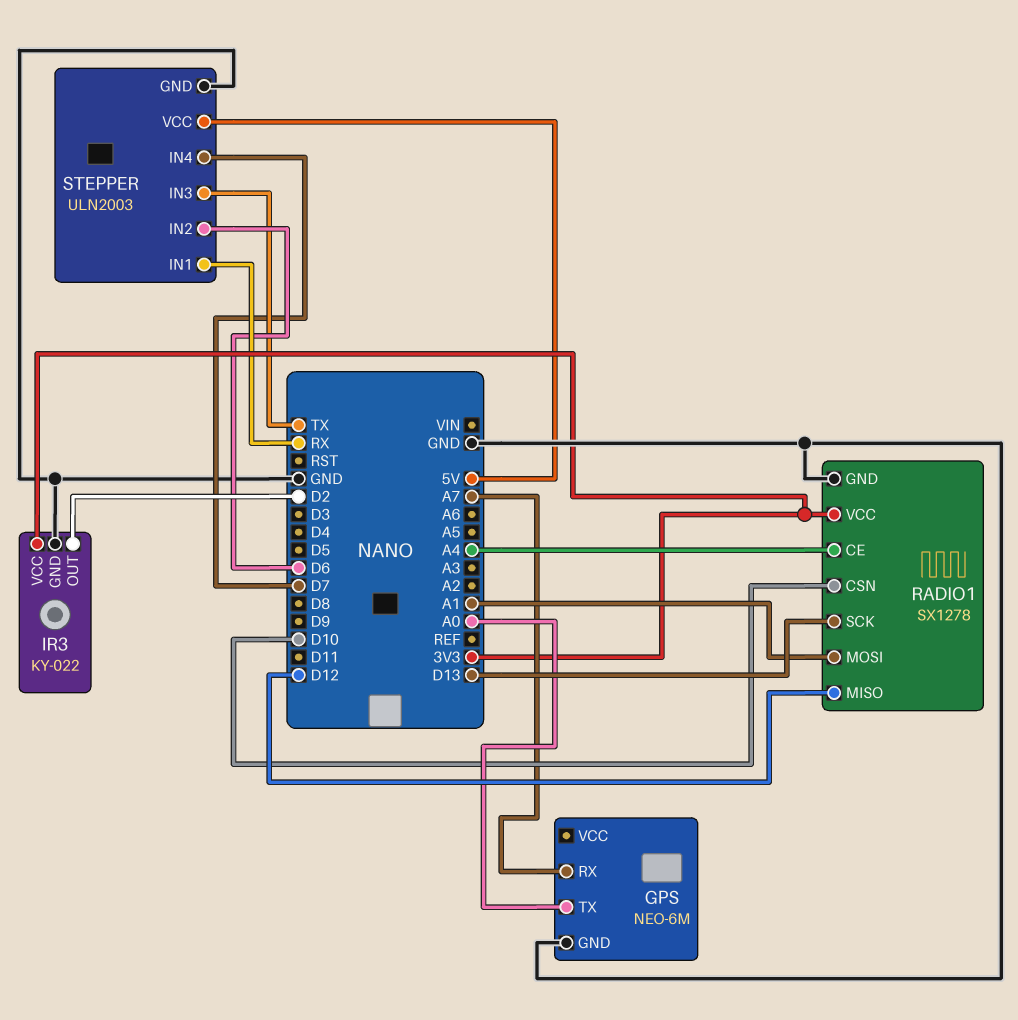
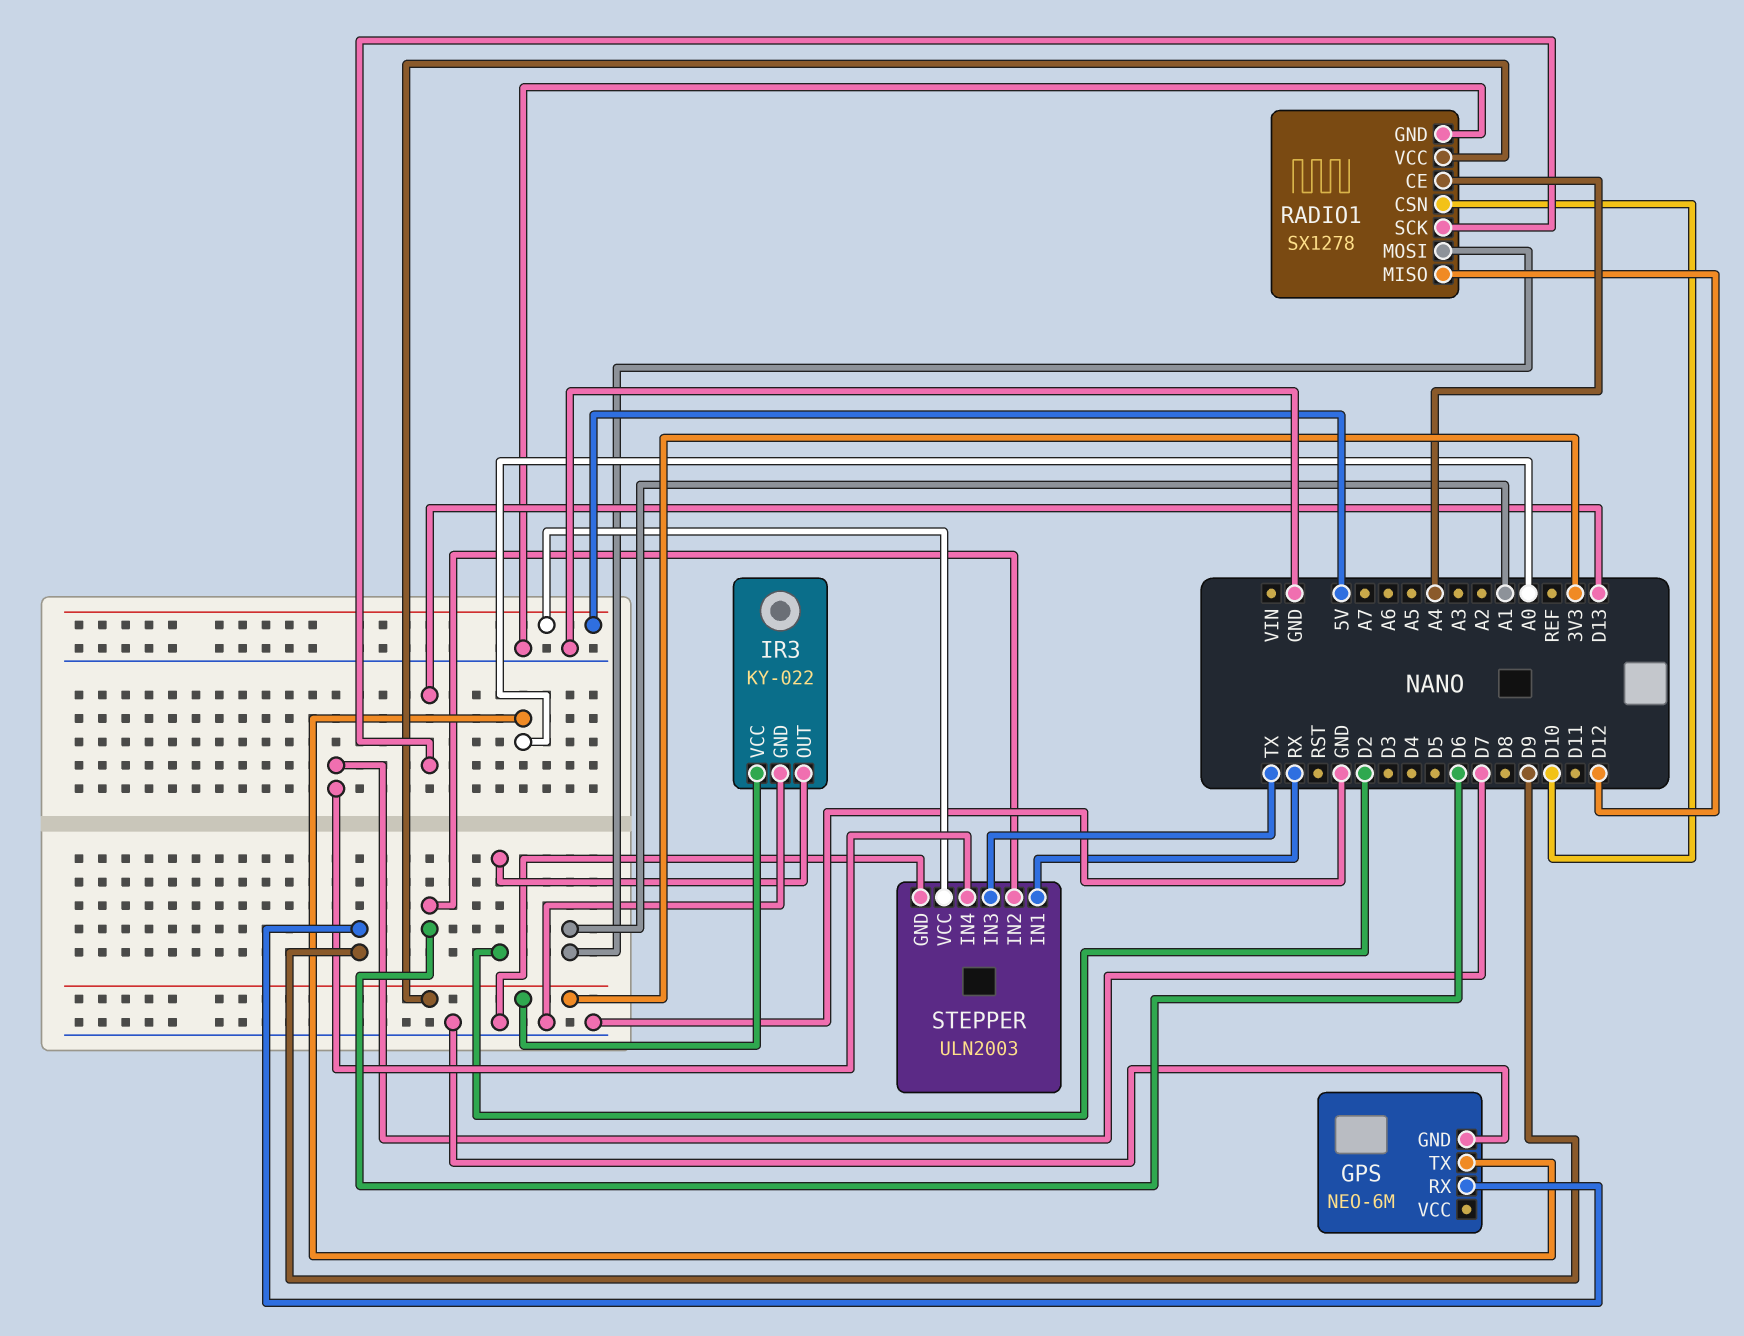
GPS pin RX: A7 -> D9

